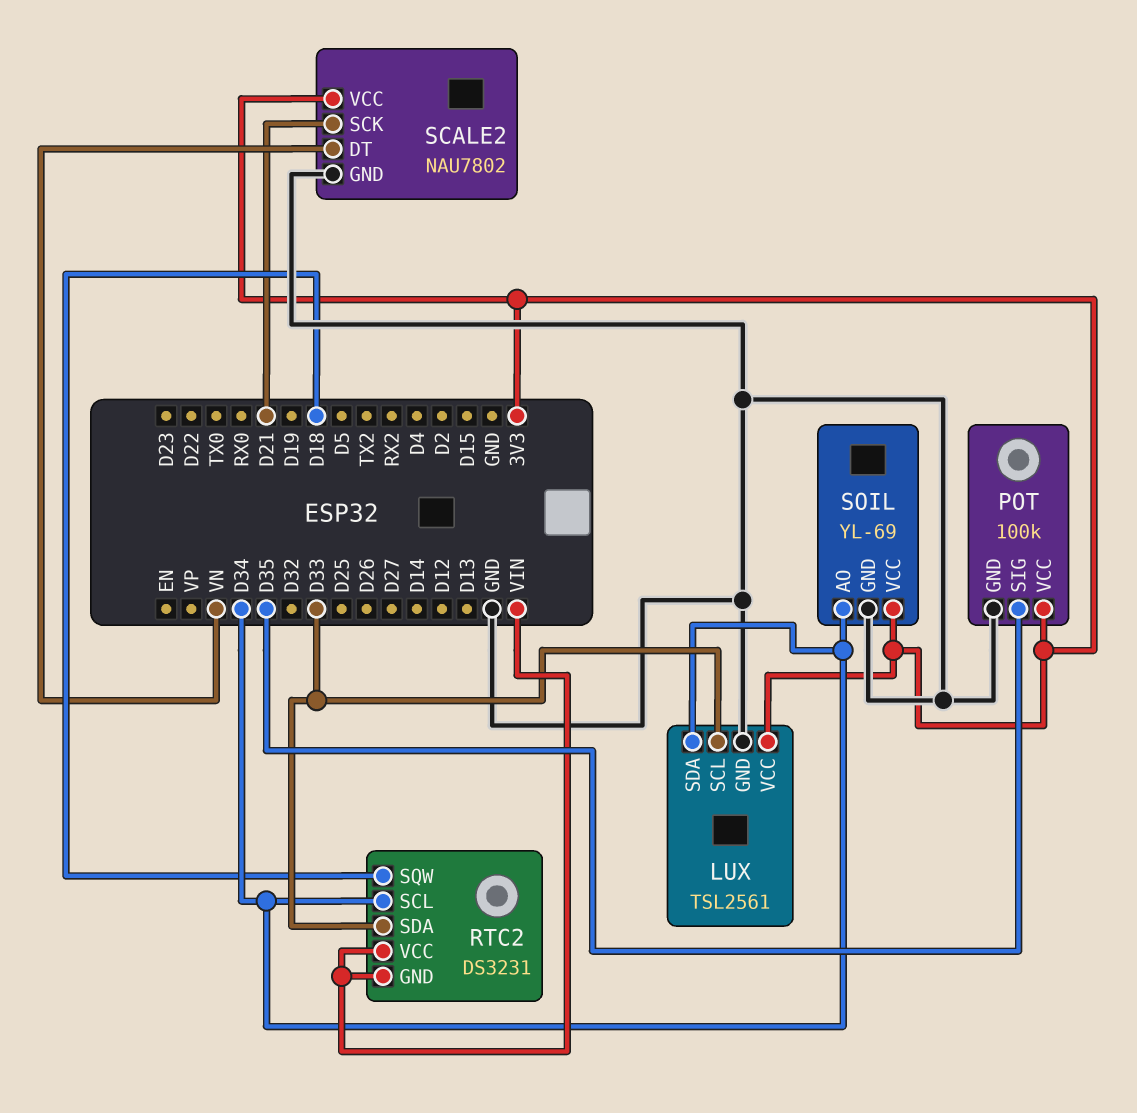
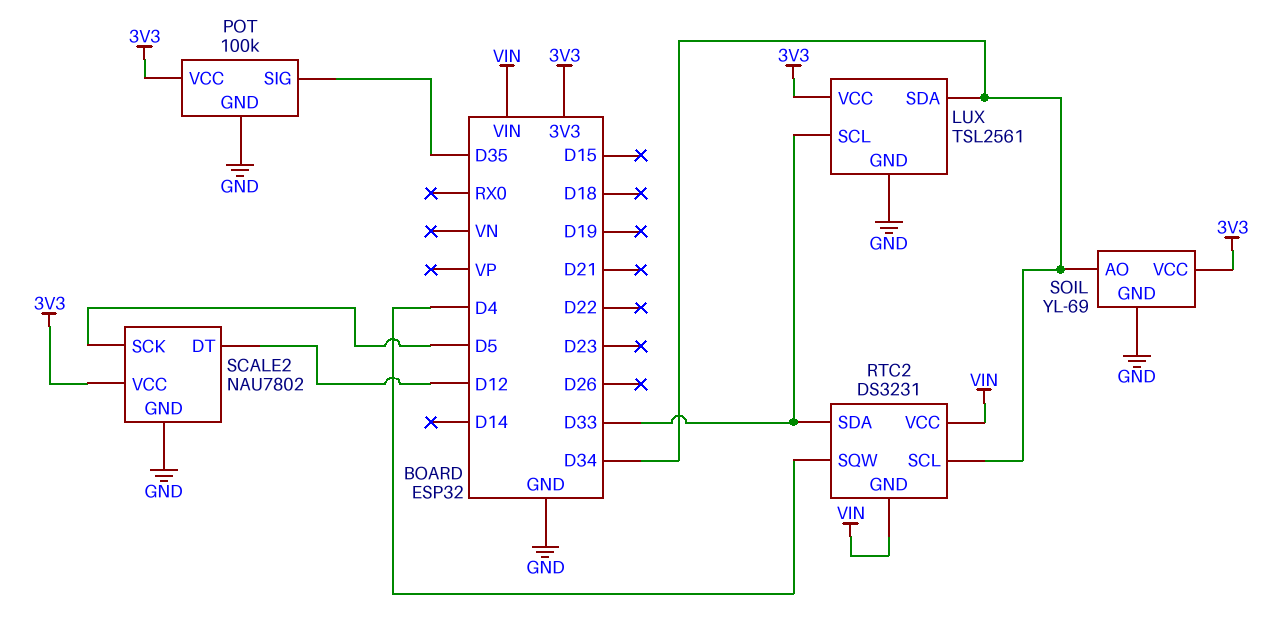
RTC2 pin SQW: D18 -> D4
SCALE2 pin DT: VN -> D12
SCALE2 pin SCK: D21 -> D5

